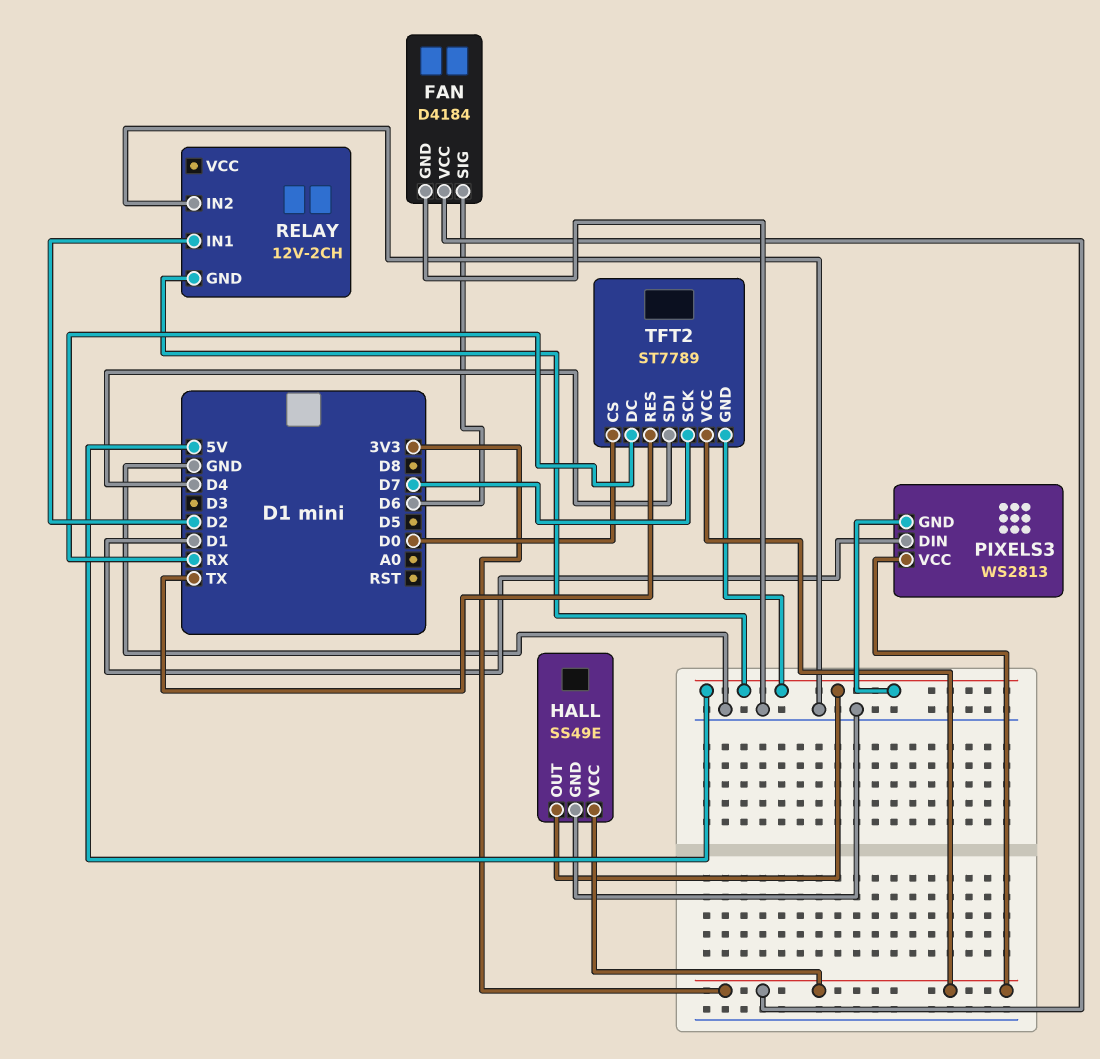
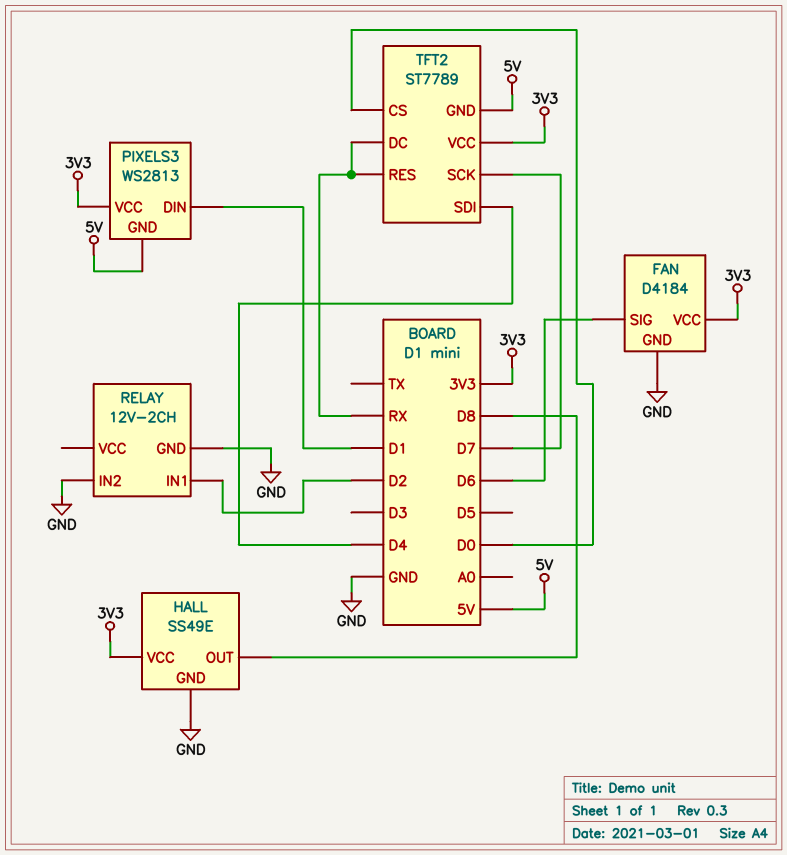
HALL pin OUT: 5V -> D8
RELAY pin GND: 5V -> GND
TFT2 pin RES: TX -> RX

